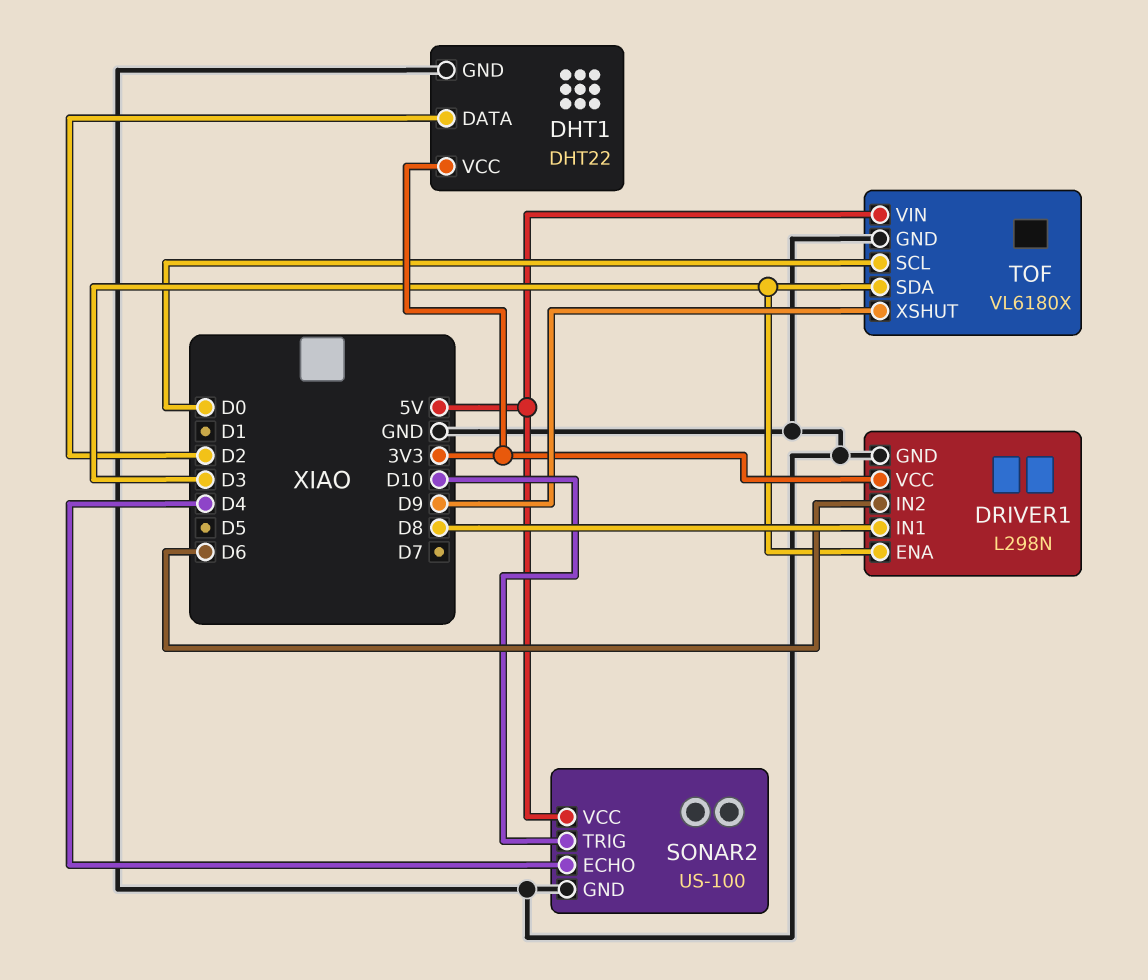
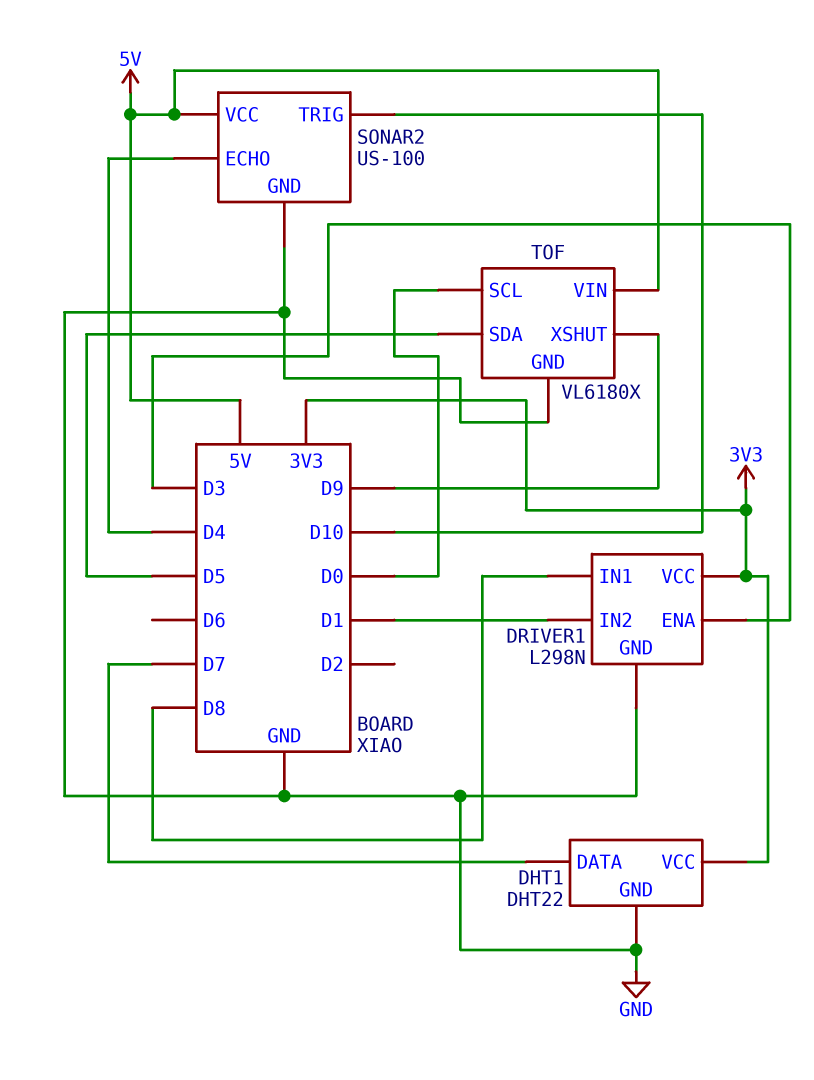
DHT1 pin DATA: D2 -> D7
DRIVER1 pin IN2: D6 -> D1
TOF pin SDA: D3 -> D5

